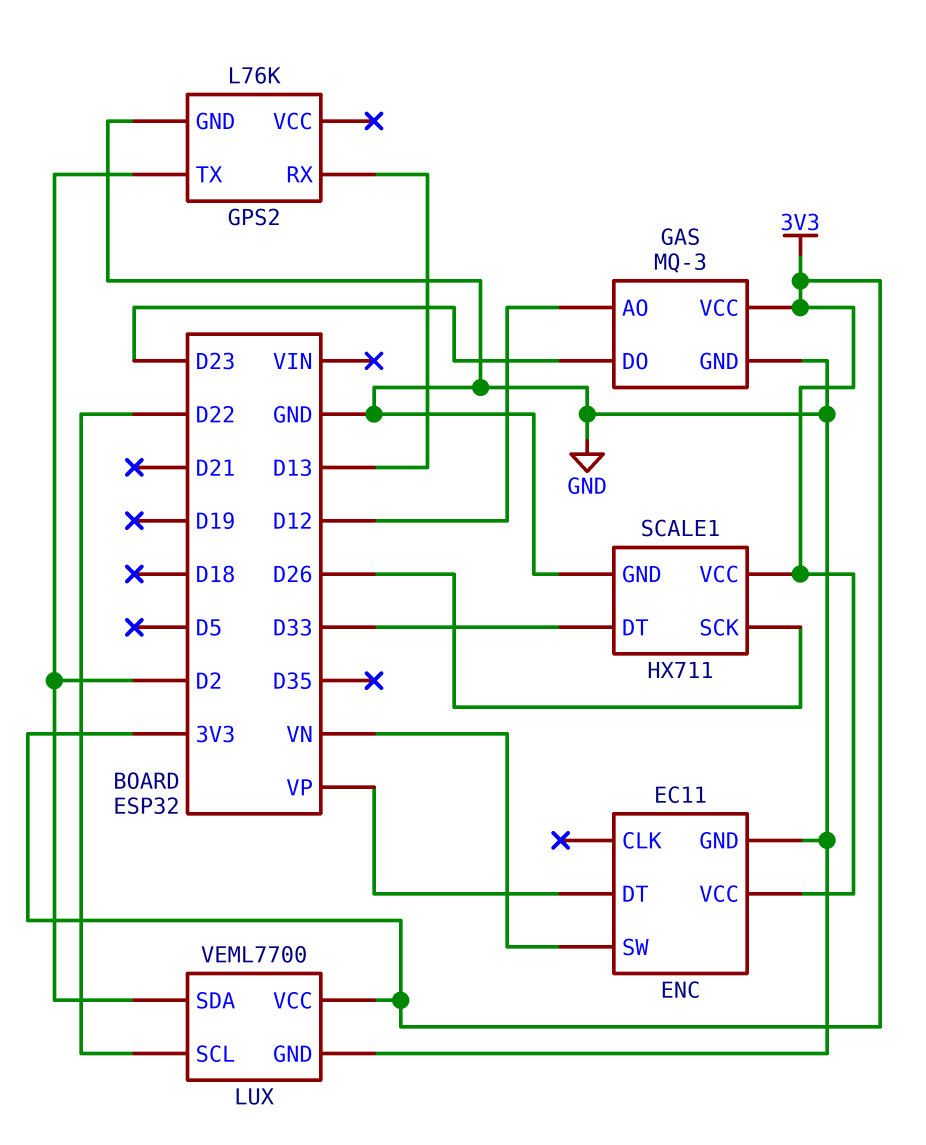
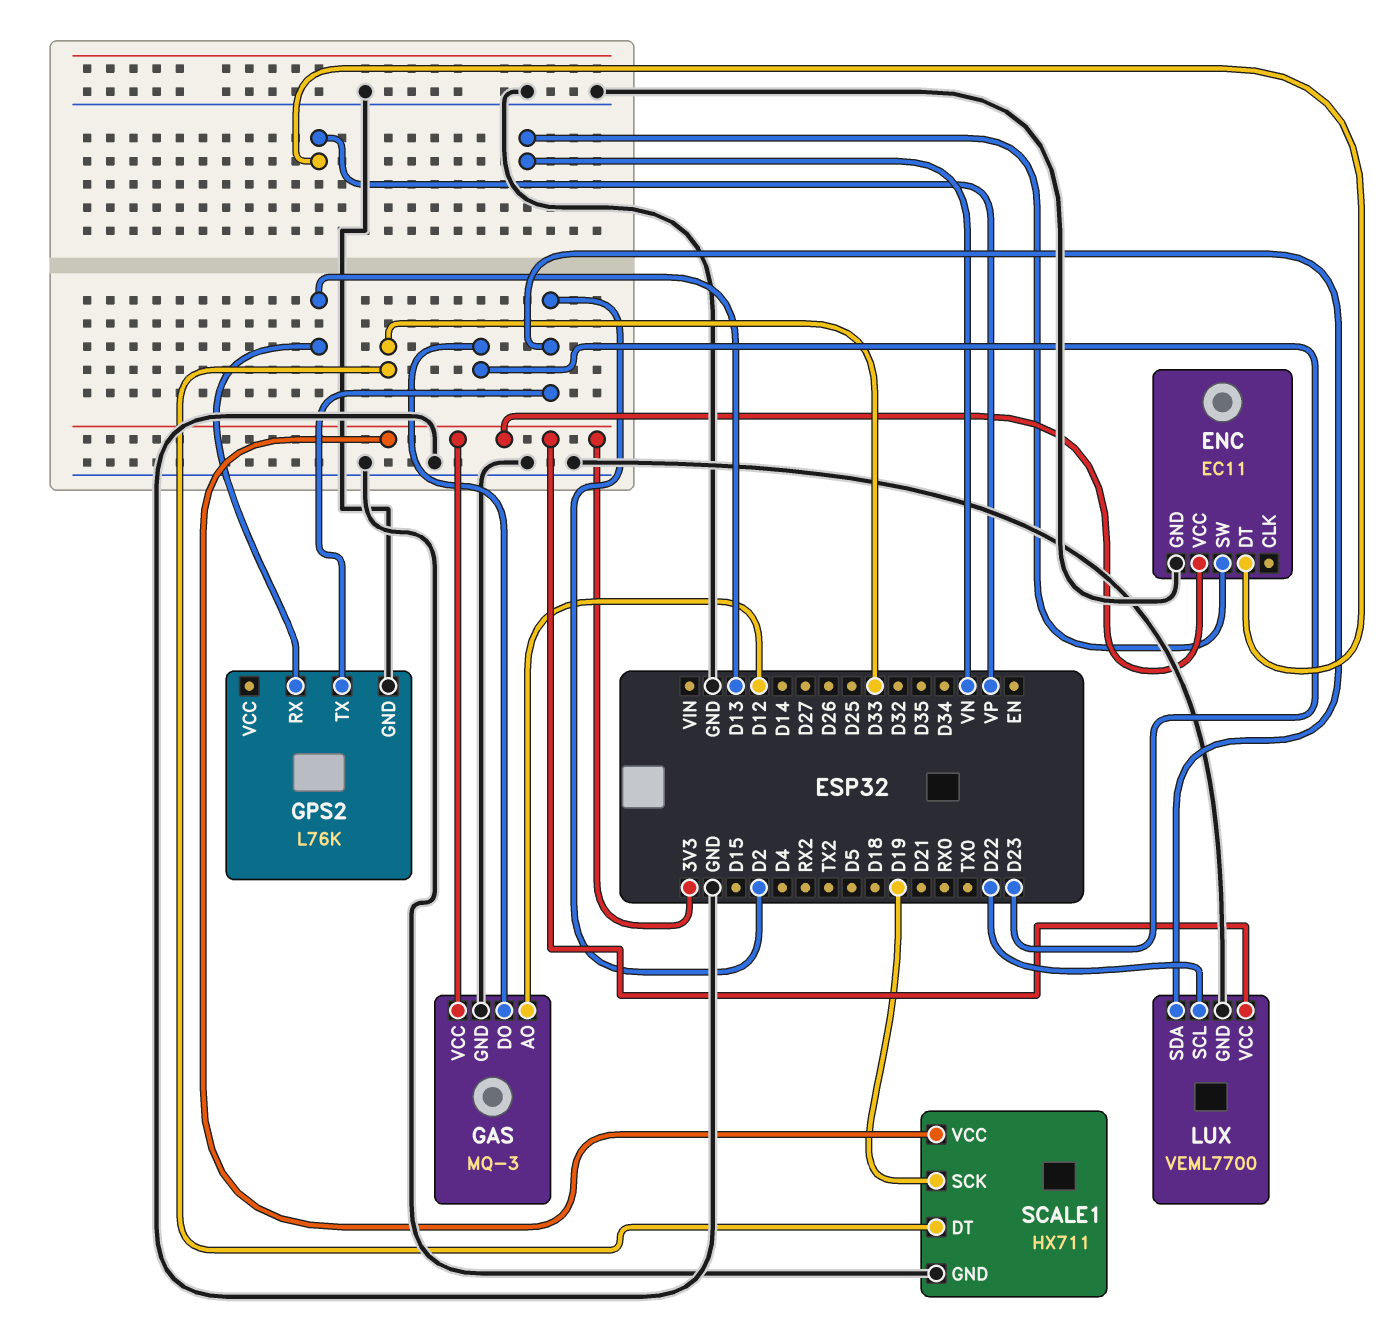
SCALE1 pin SCK: D26 -> D19

